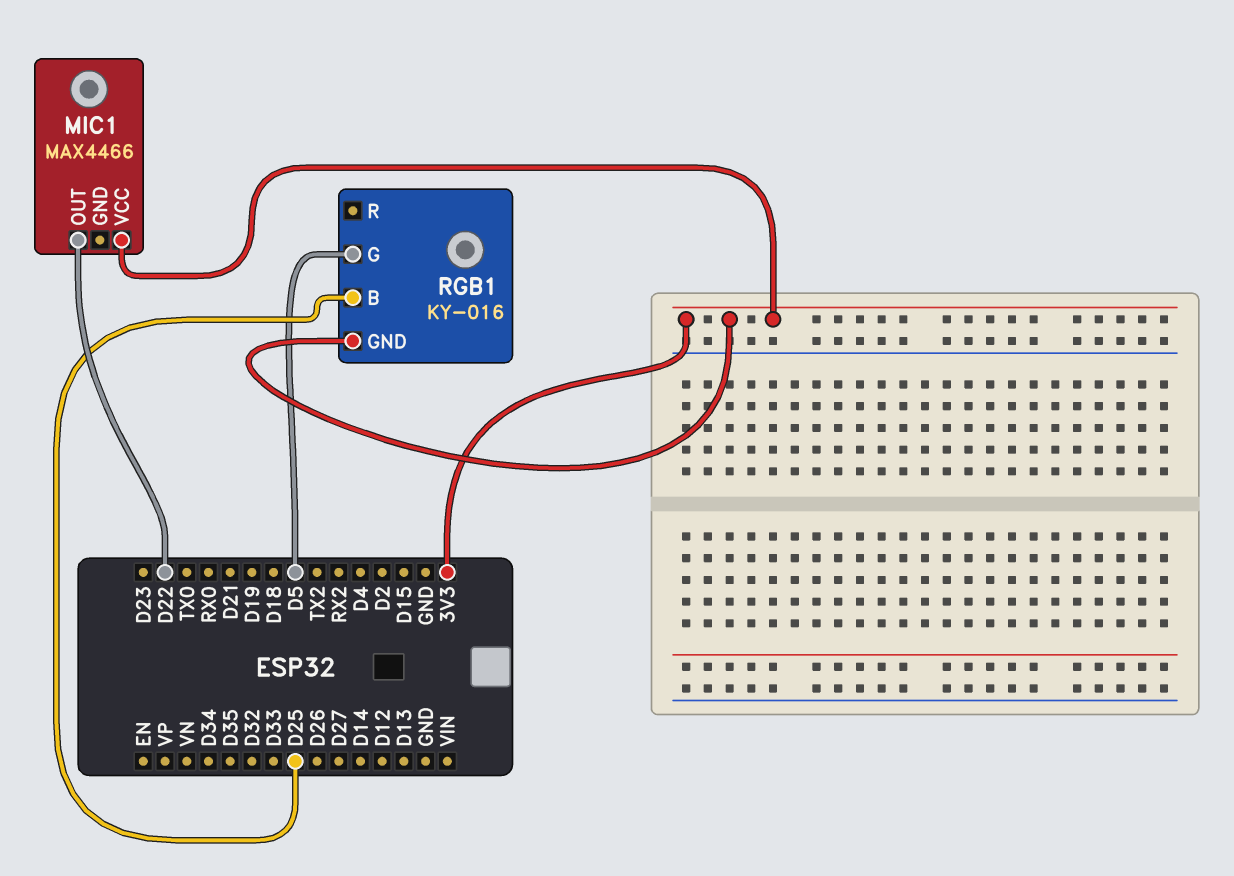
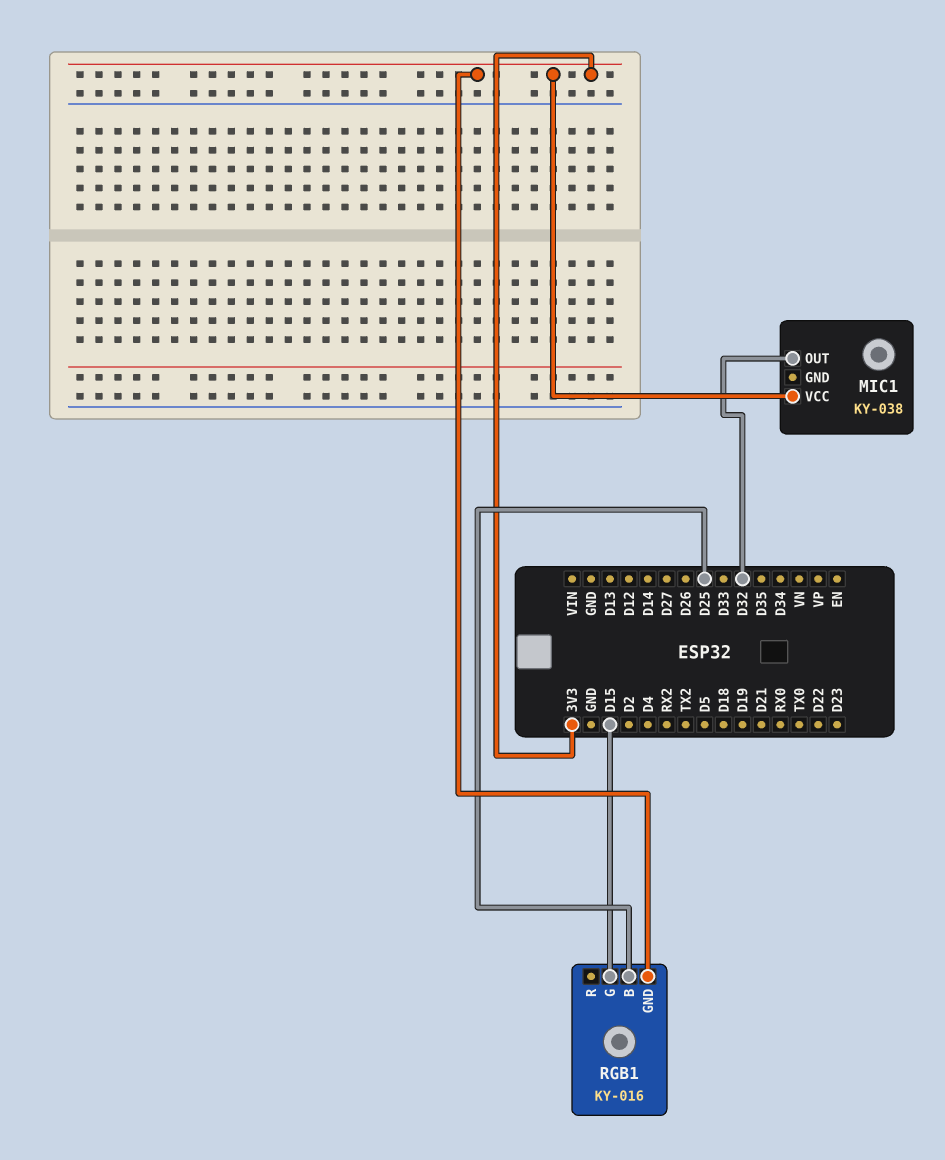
MIC1: MAX4466 -> KY-038
MIC1 pin OUT: D22 -> D32
RGB1 pin G: D5 -> D15

